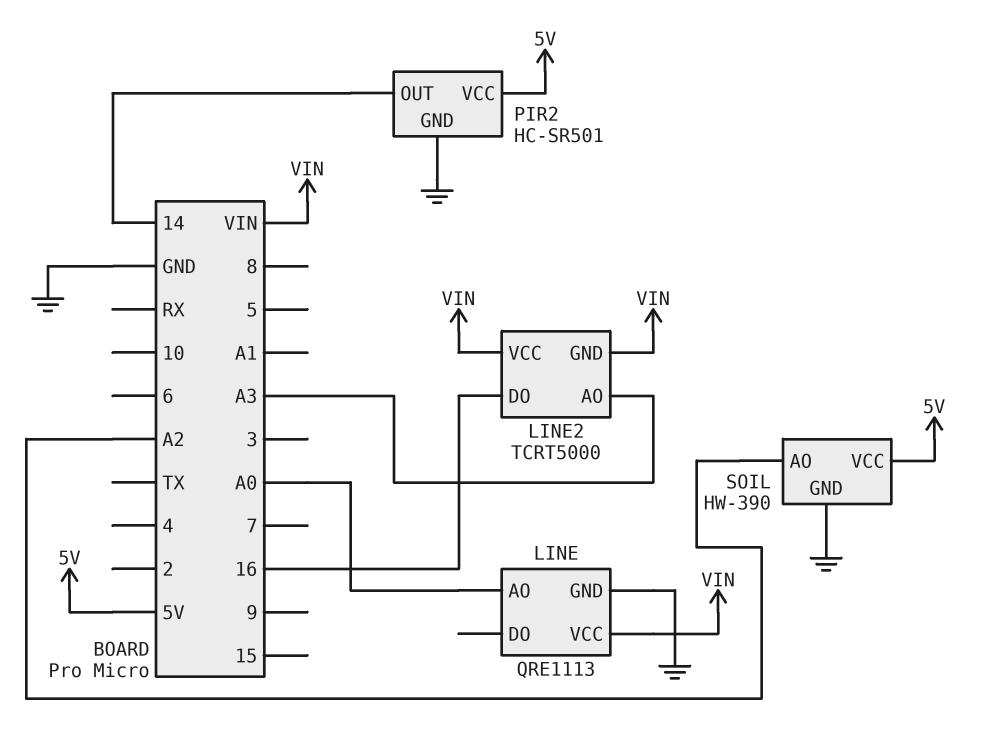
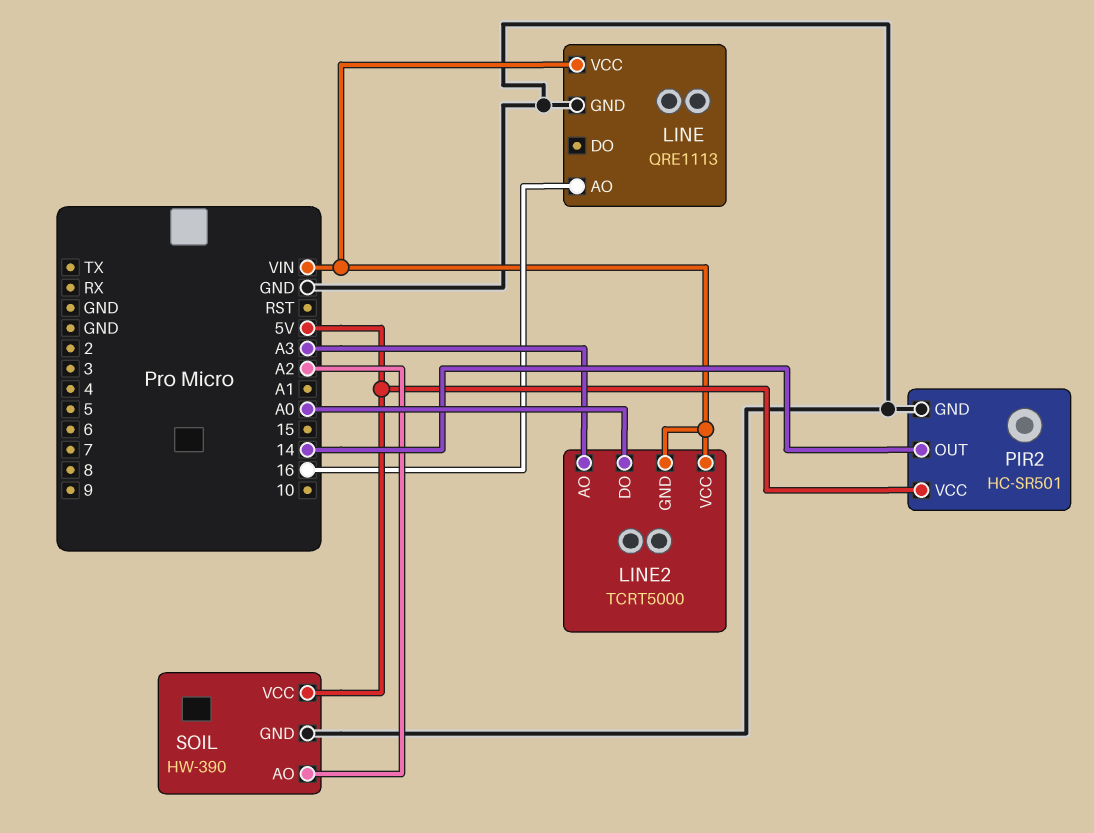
LINE pin AO: A0 -> 16
LINE2 pin DO: 16 -> A0

